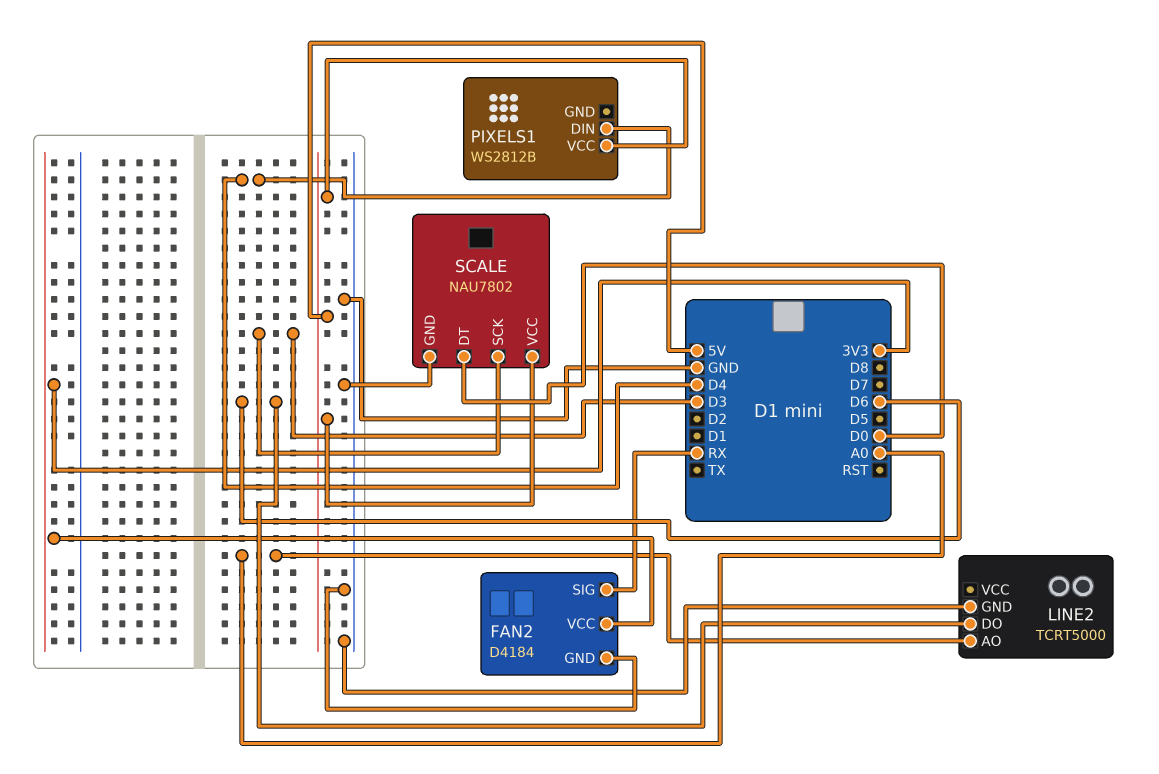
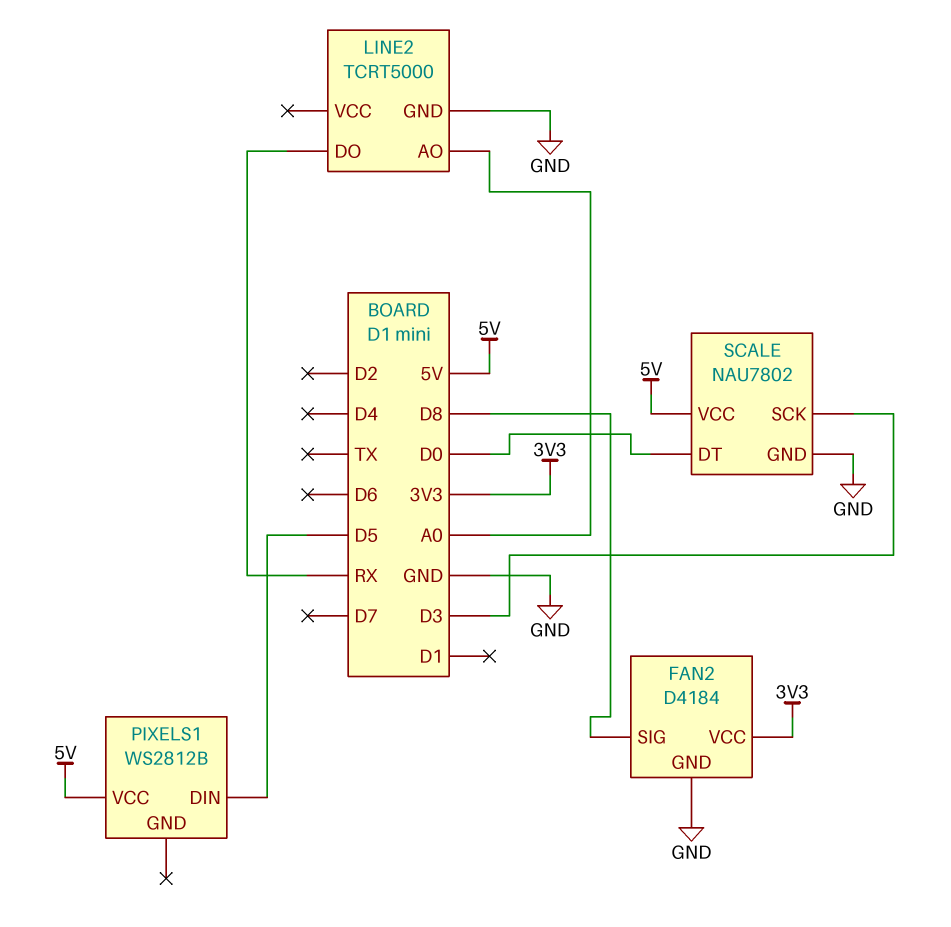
FAN2 pin SIG: RX -> D8
LINE2 pin DO: D6 -> RX
PIXELS1 pin DIN: D4 -> D5

